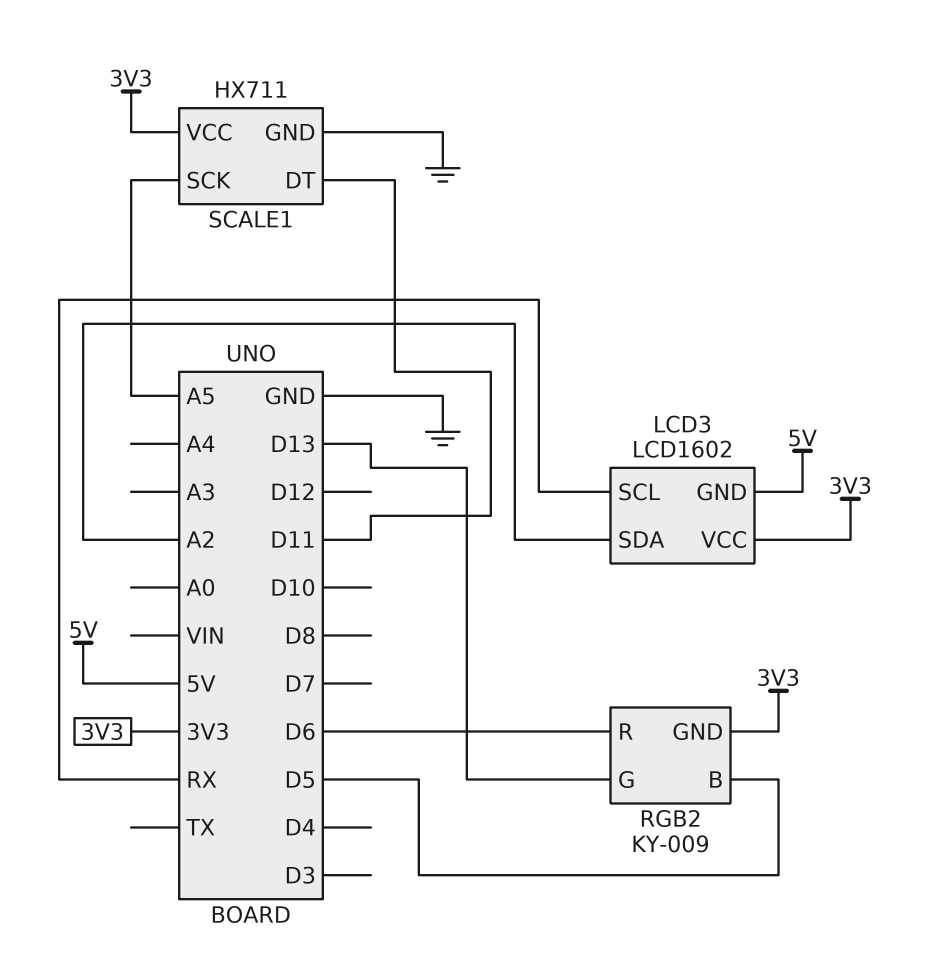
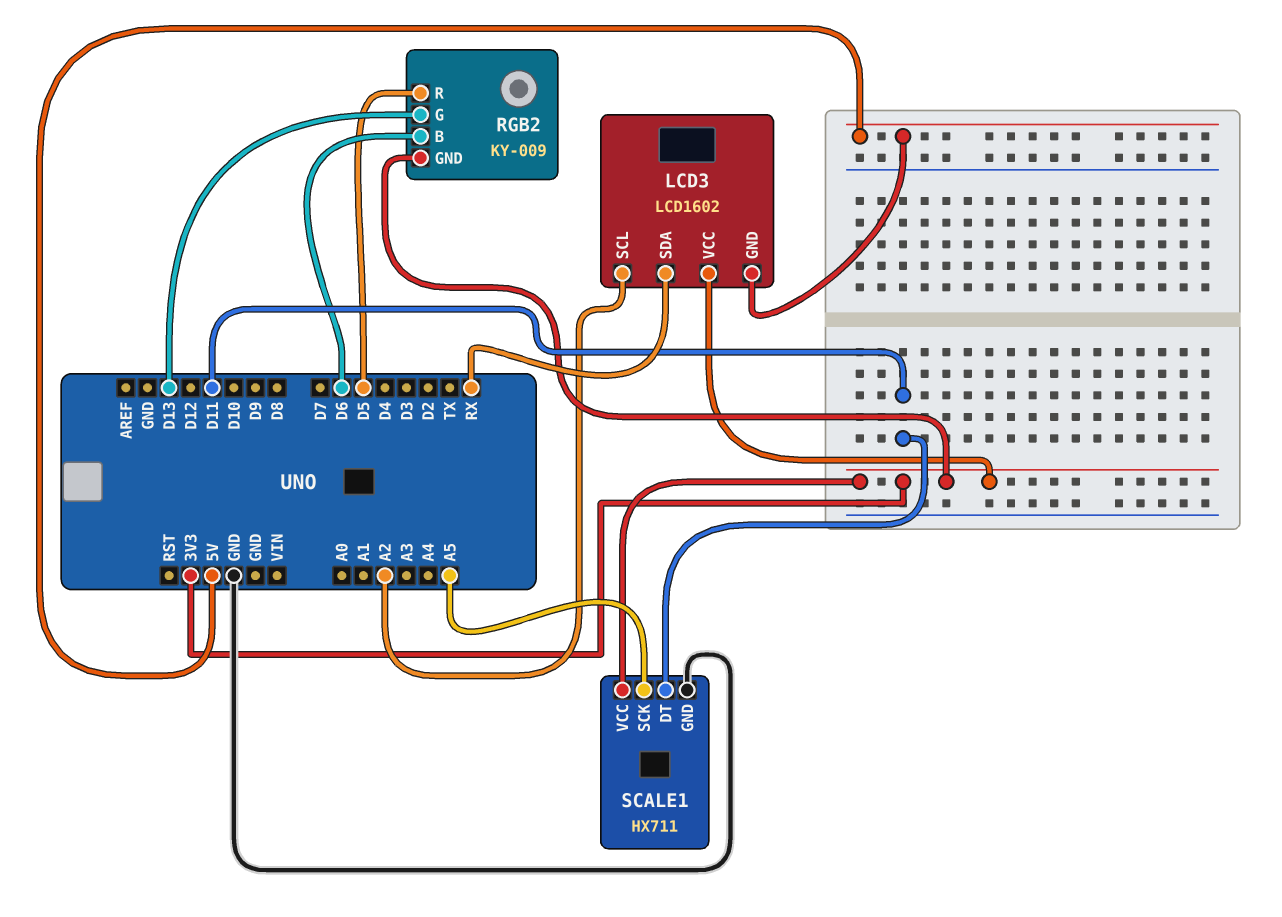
LCD3 pin SCL: RX -> A2
LCD3 pin SDA: A2 -> RX
RGB2 pin B: D5 -> D6
RGB2 pin R: D6 -> D5

